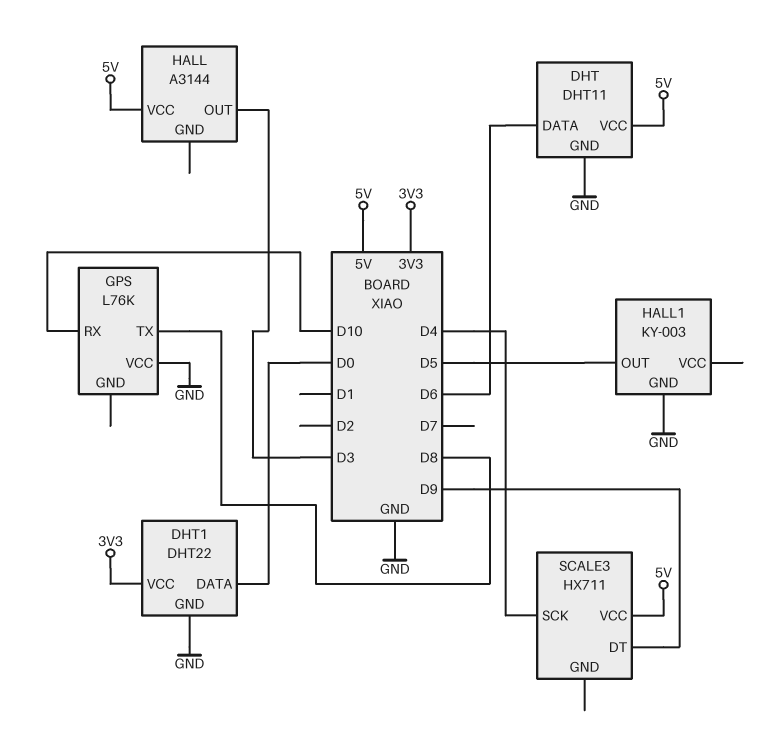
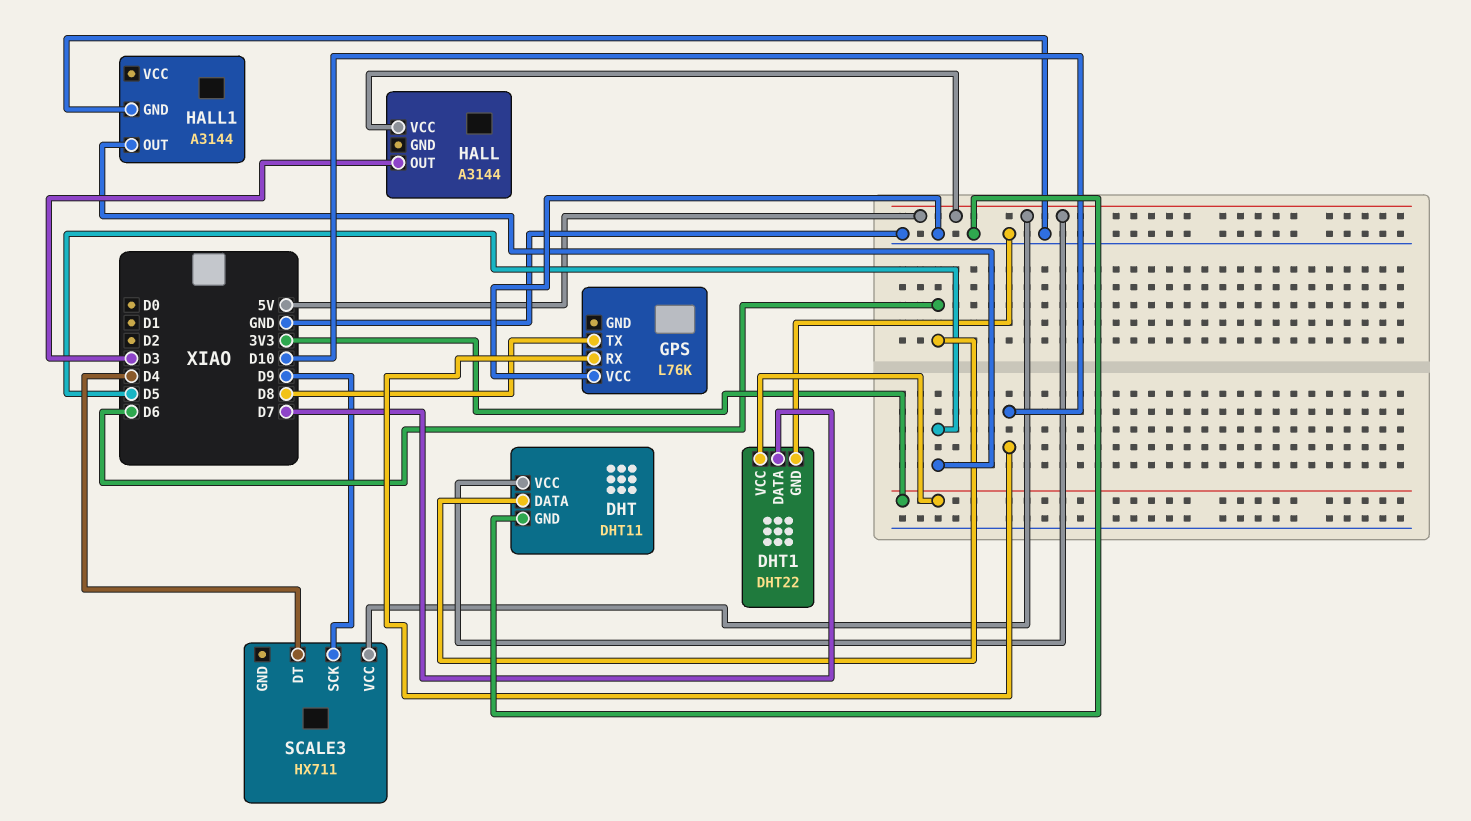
DHT1 pin DATA: D0 -> D7
HALL1: KY-003 -> A3144
SCALE3 pin DT: D9 -> D4
SCALE3 pin SCK: D4 -> D9

